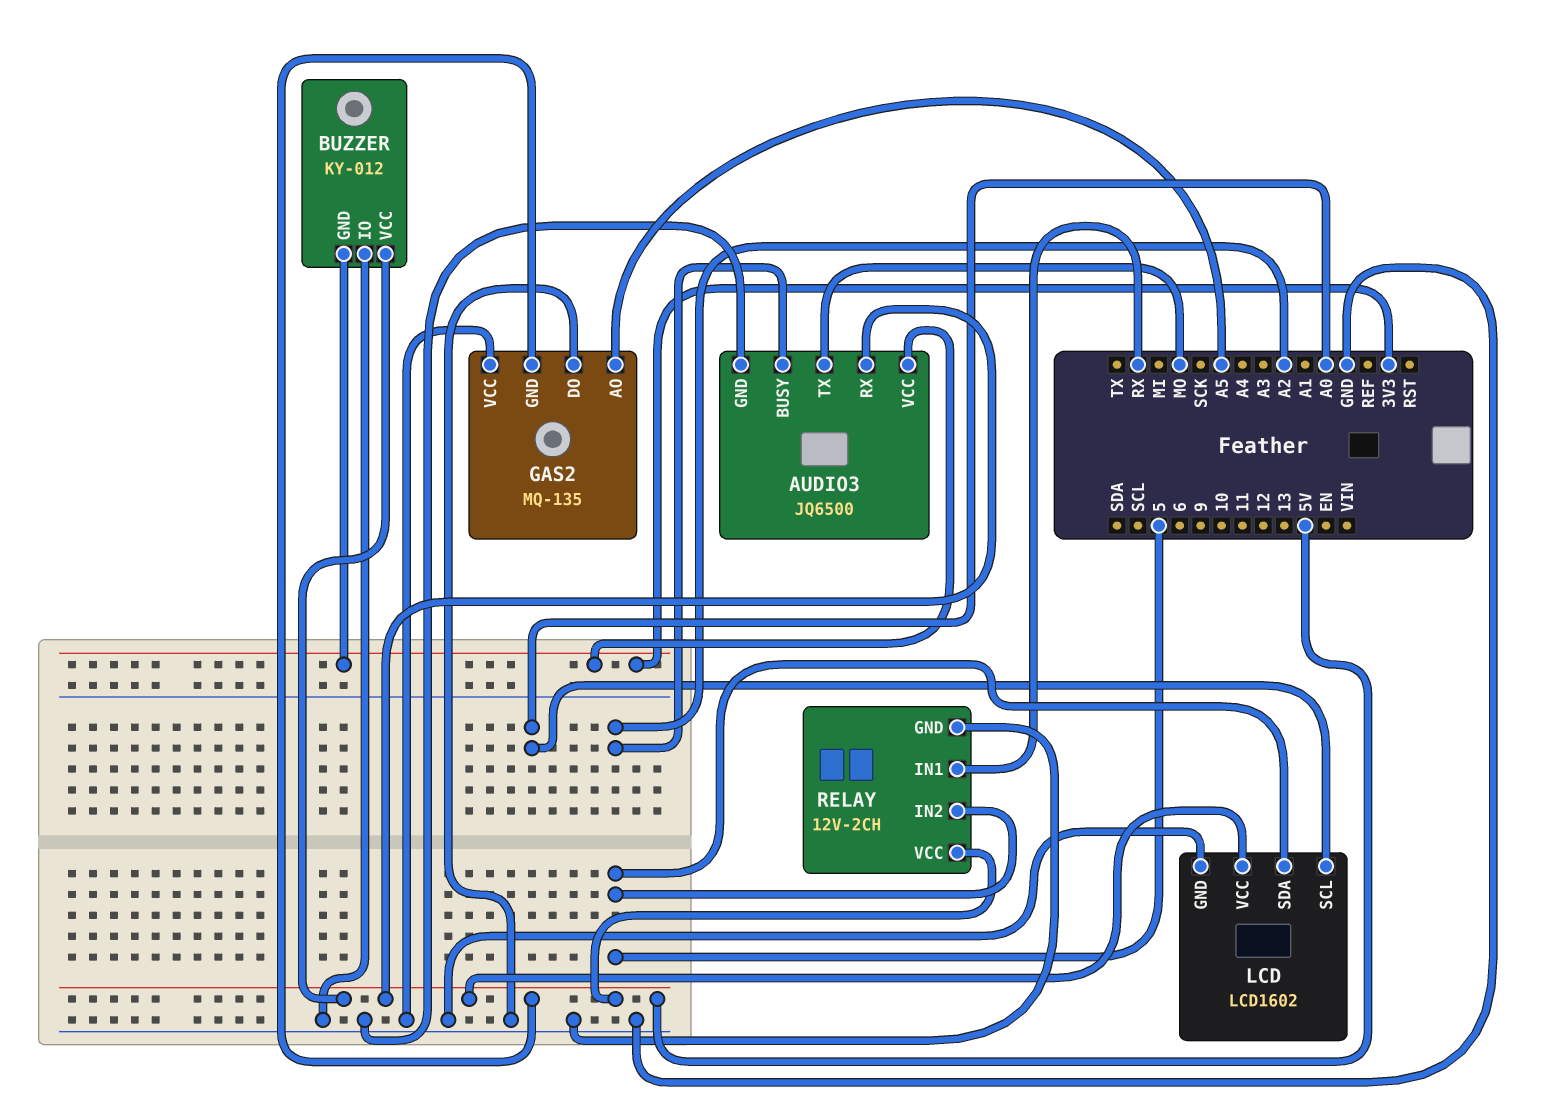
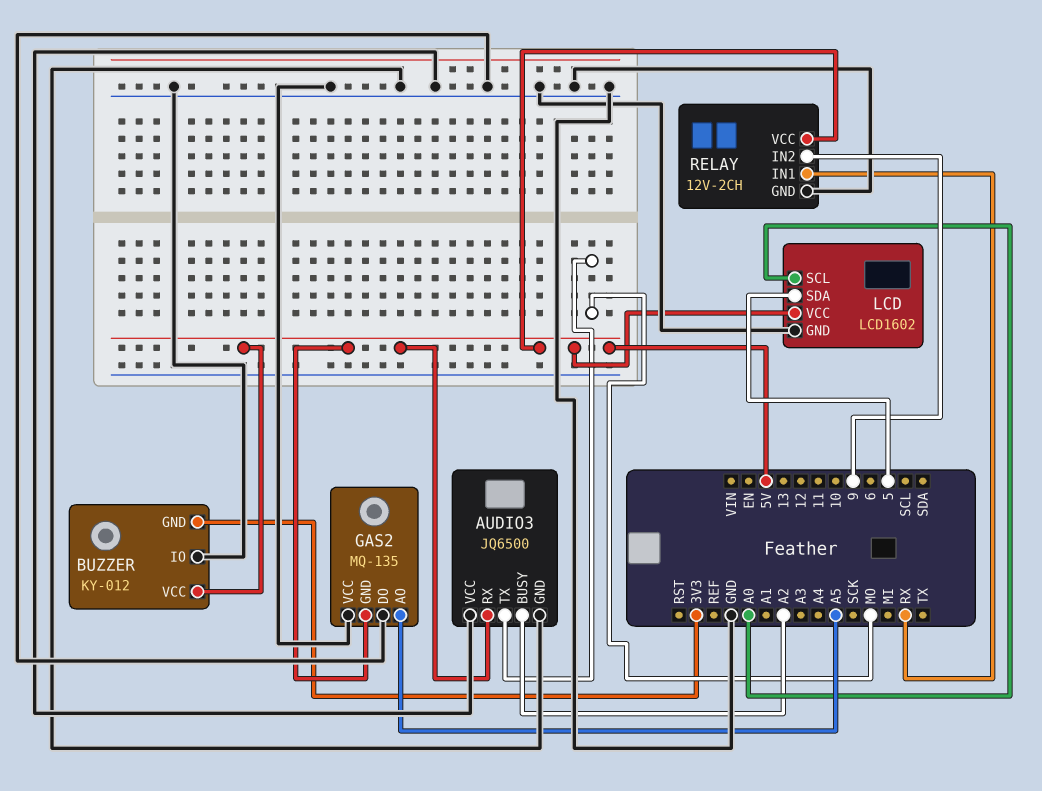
AUDIO3 pin VCC: 3V3 -> GND
RELAY pin IN2: 5 -> 9

